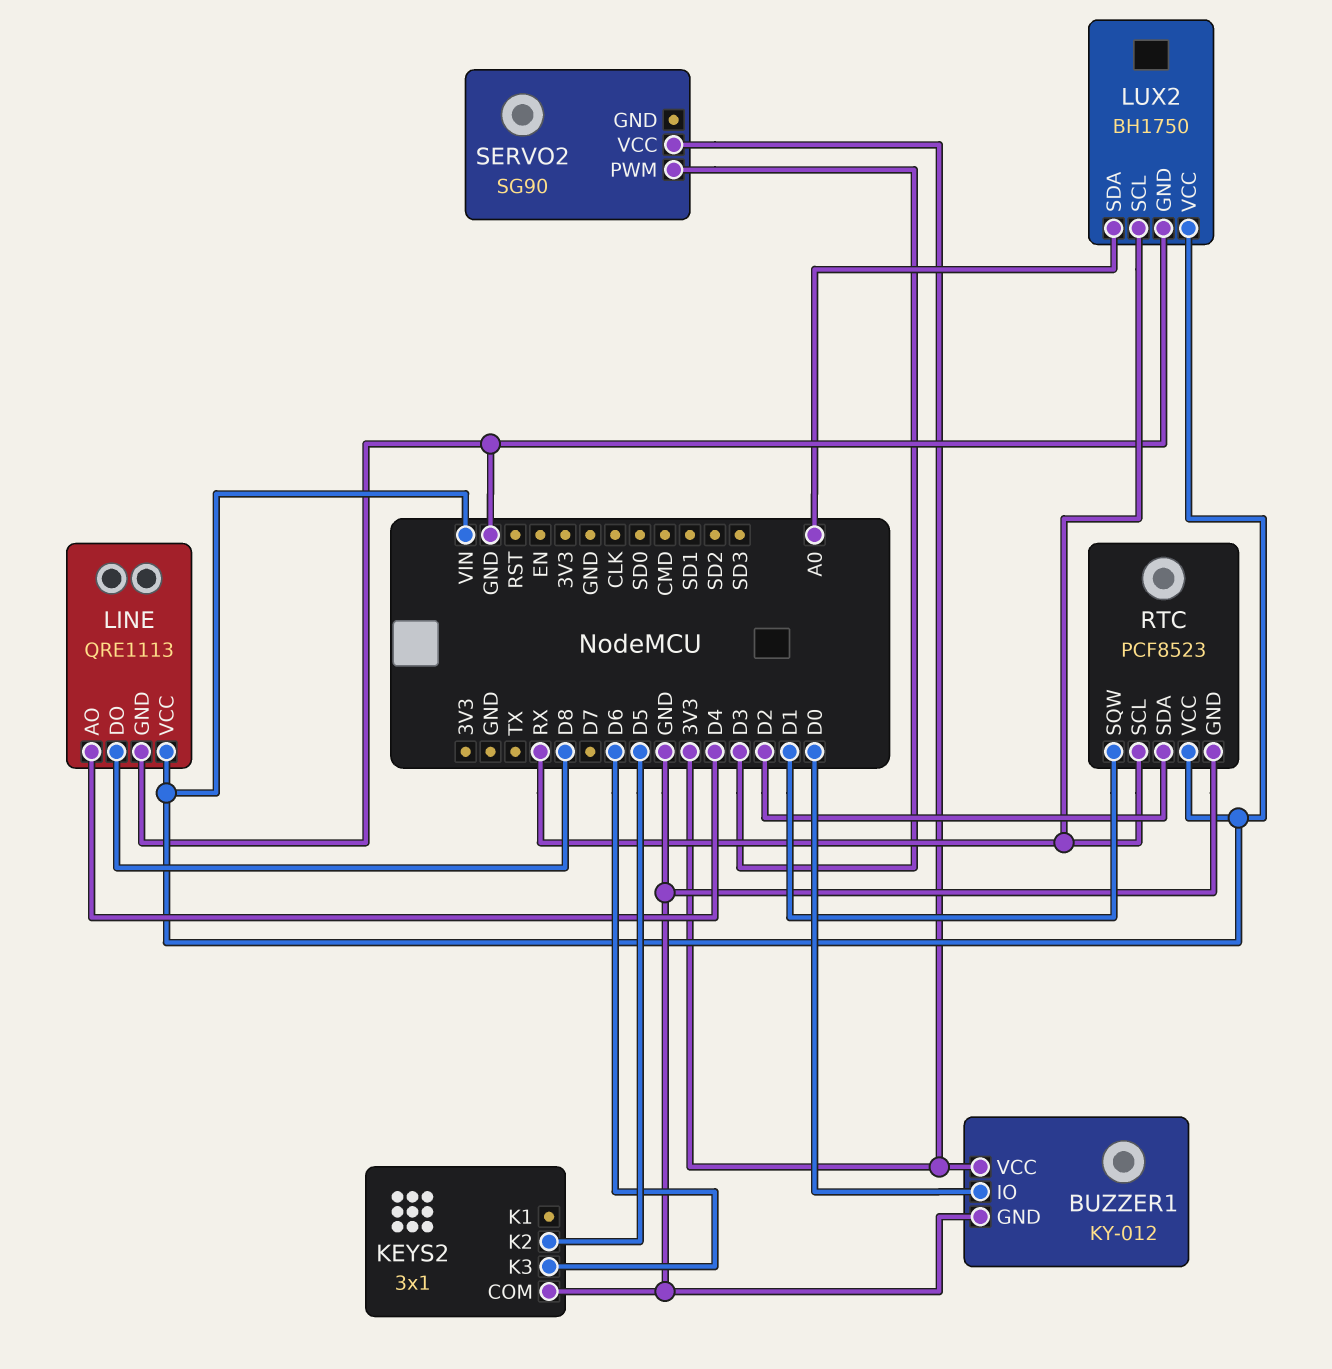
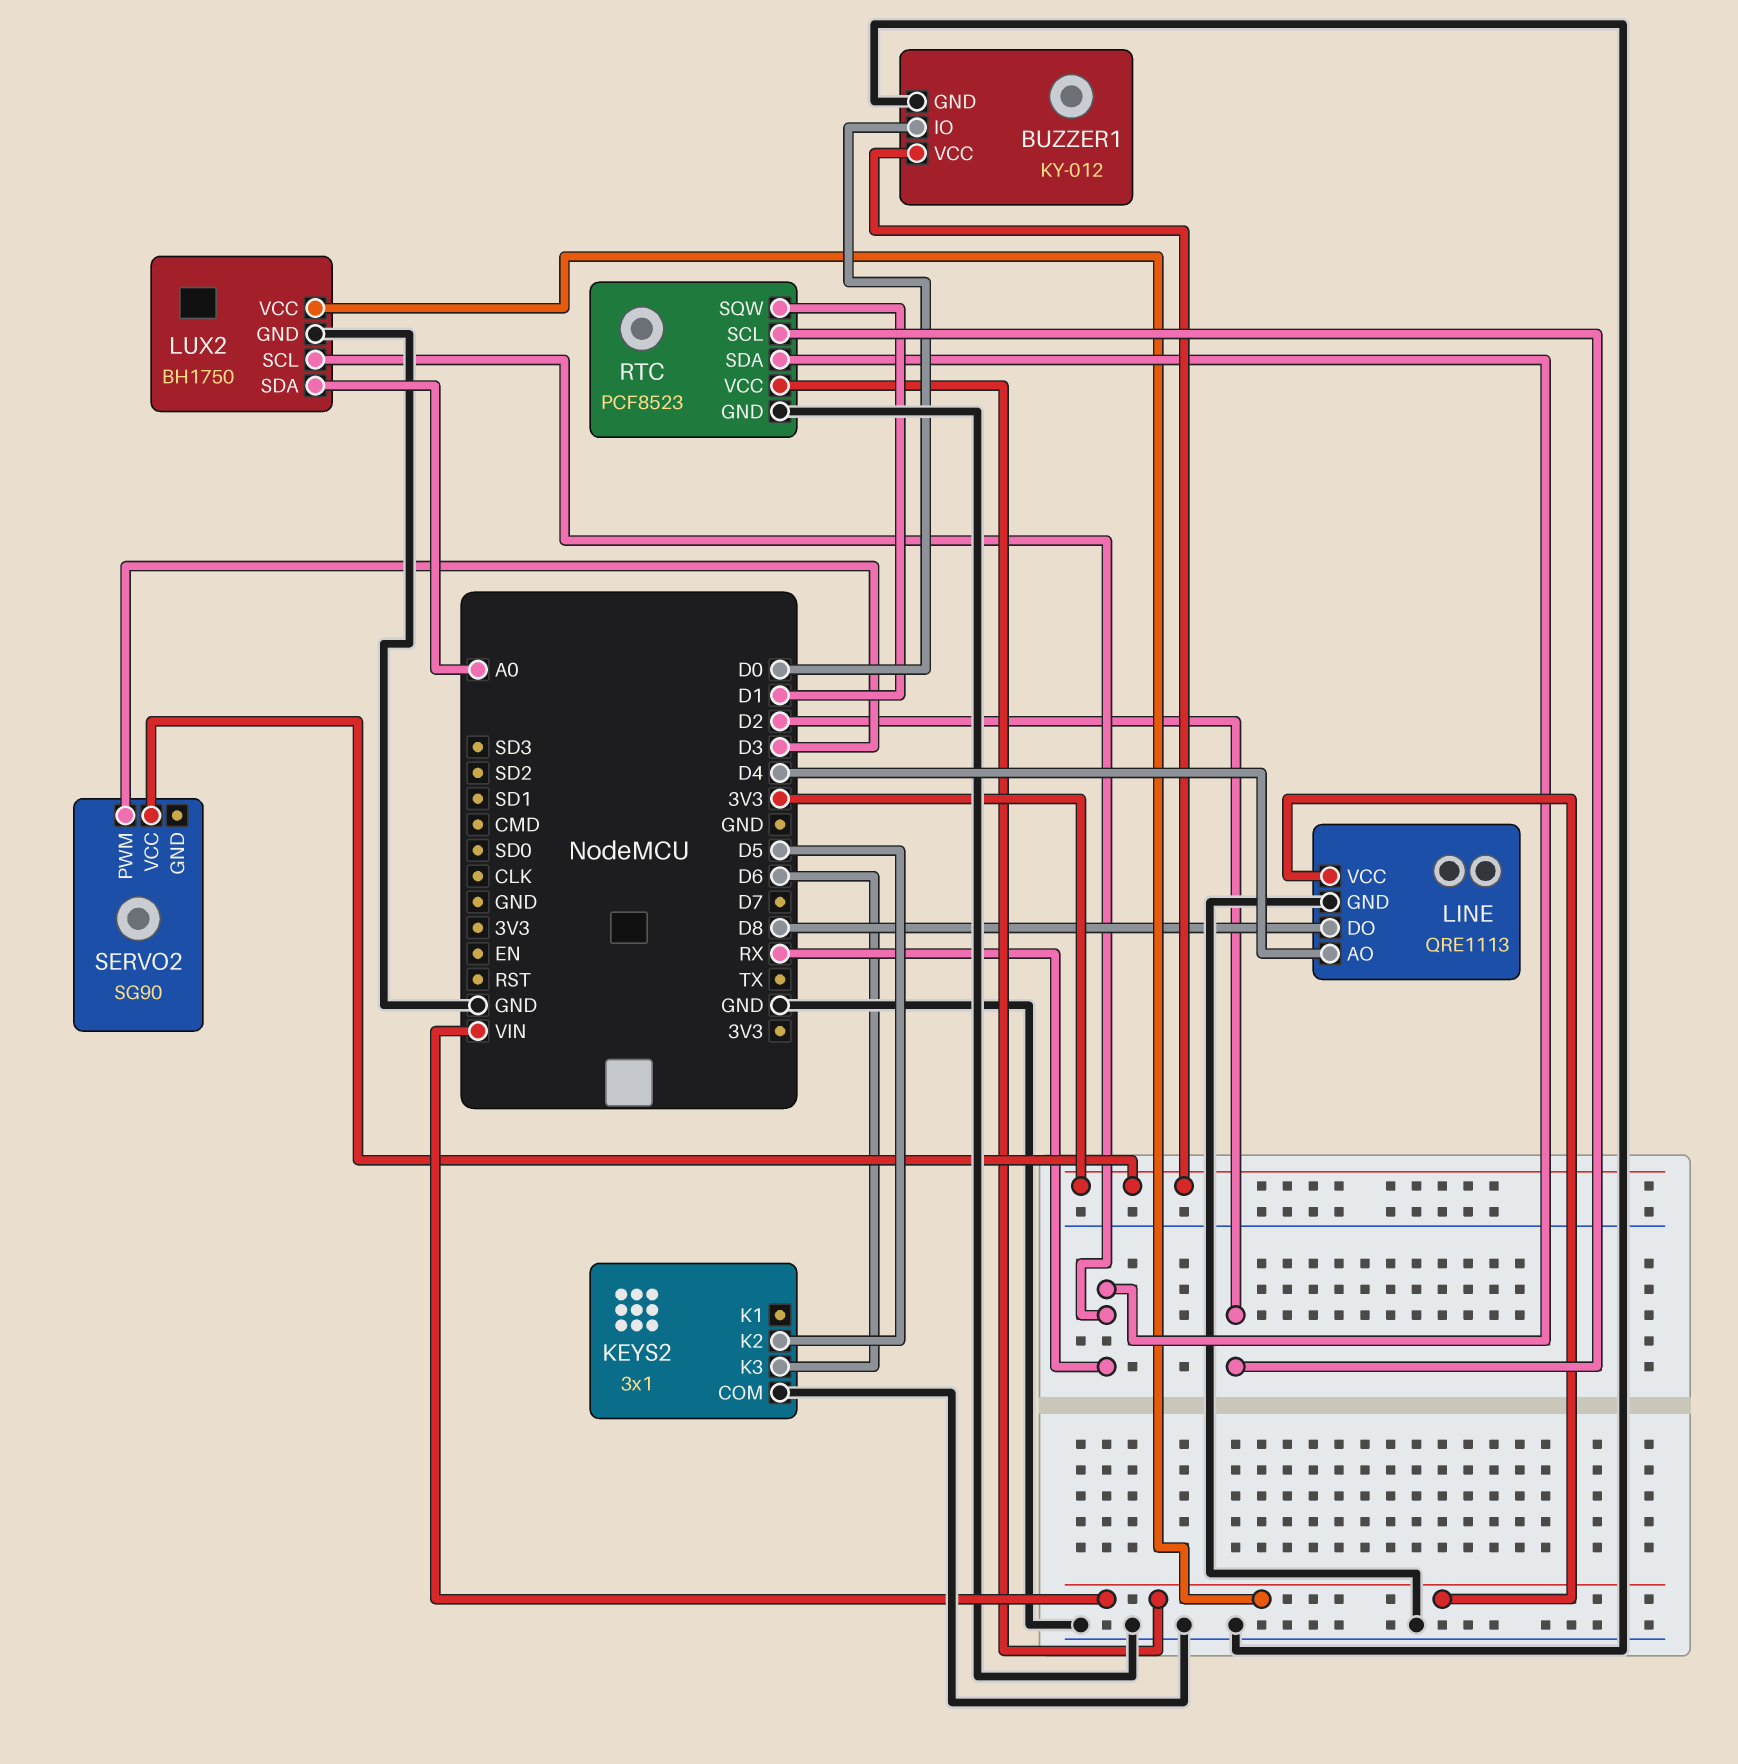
RTC pin SCL: RX -> D2
RTC pin SDA: D2 -> RX

